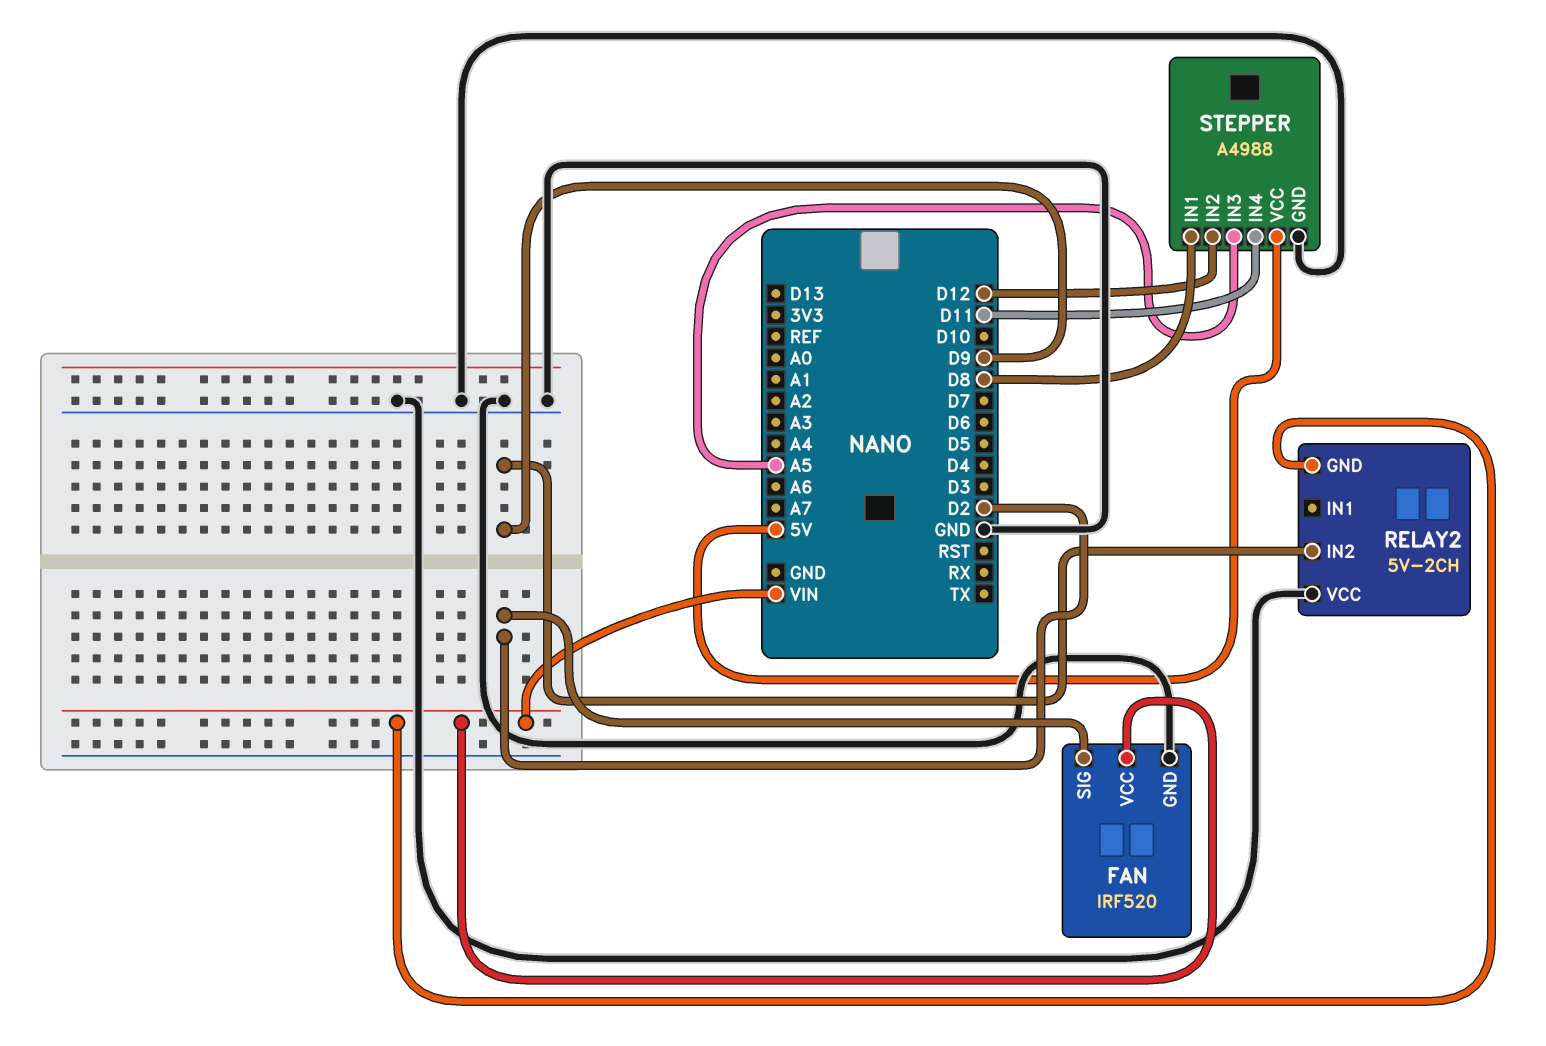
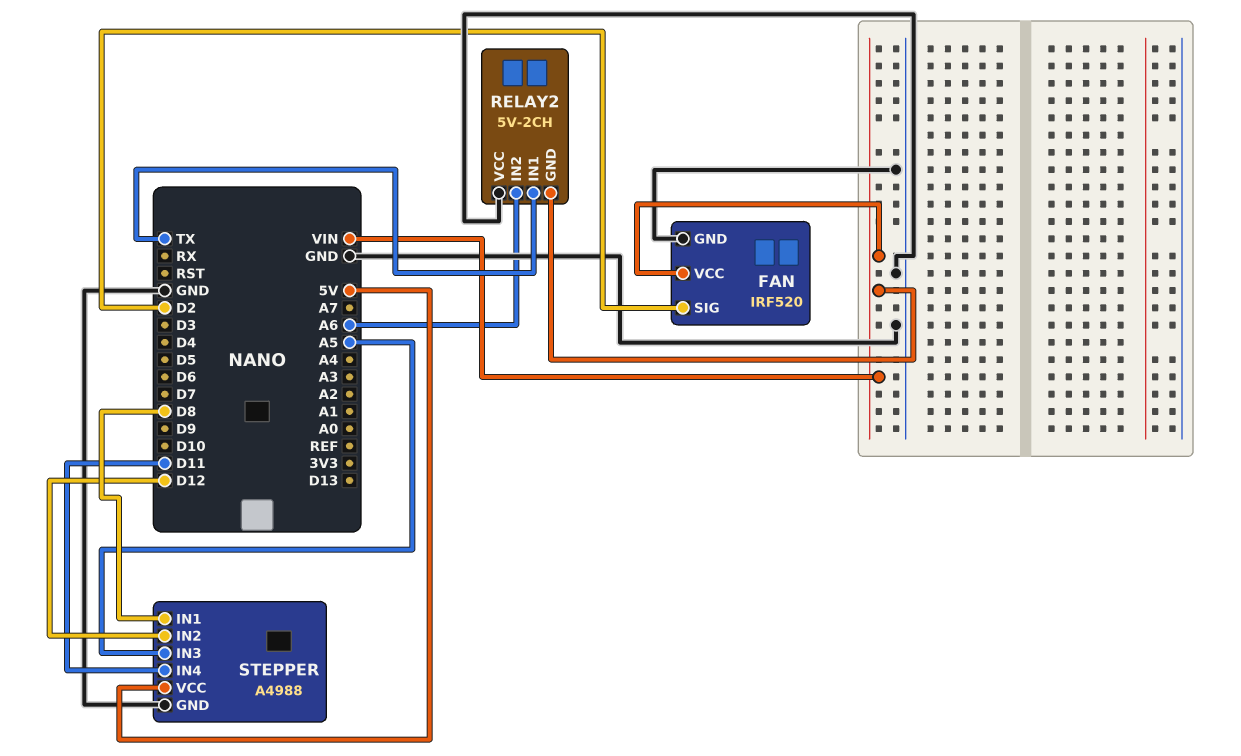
RELAY2 pin IN1: none -> TX
RELAY2 pin IN2: D9 -> A6

